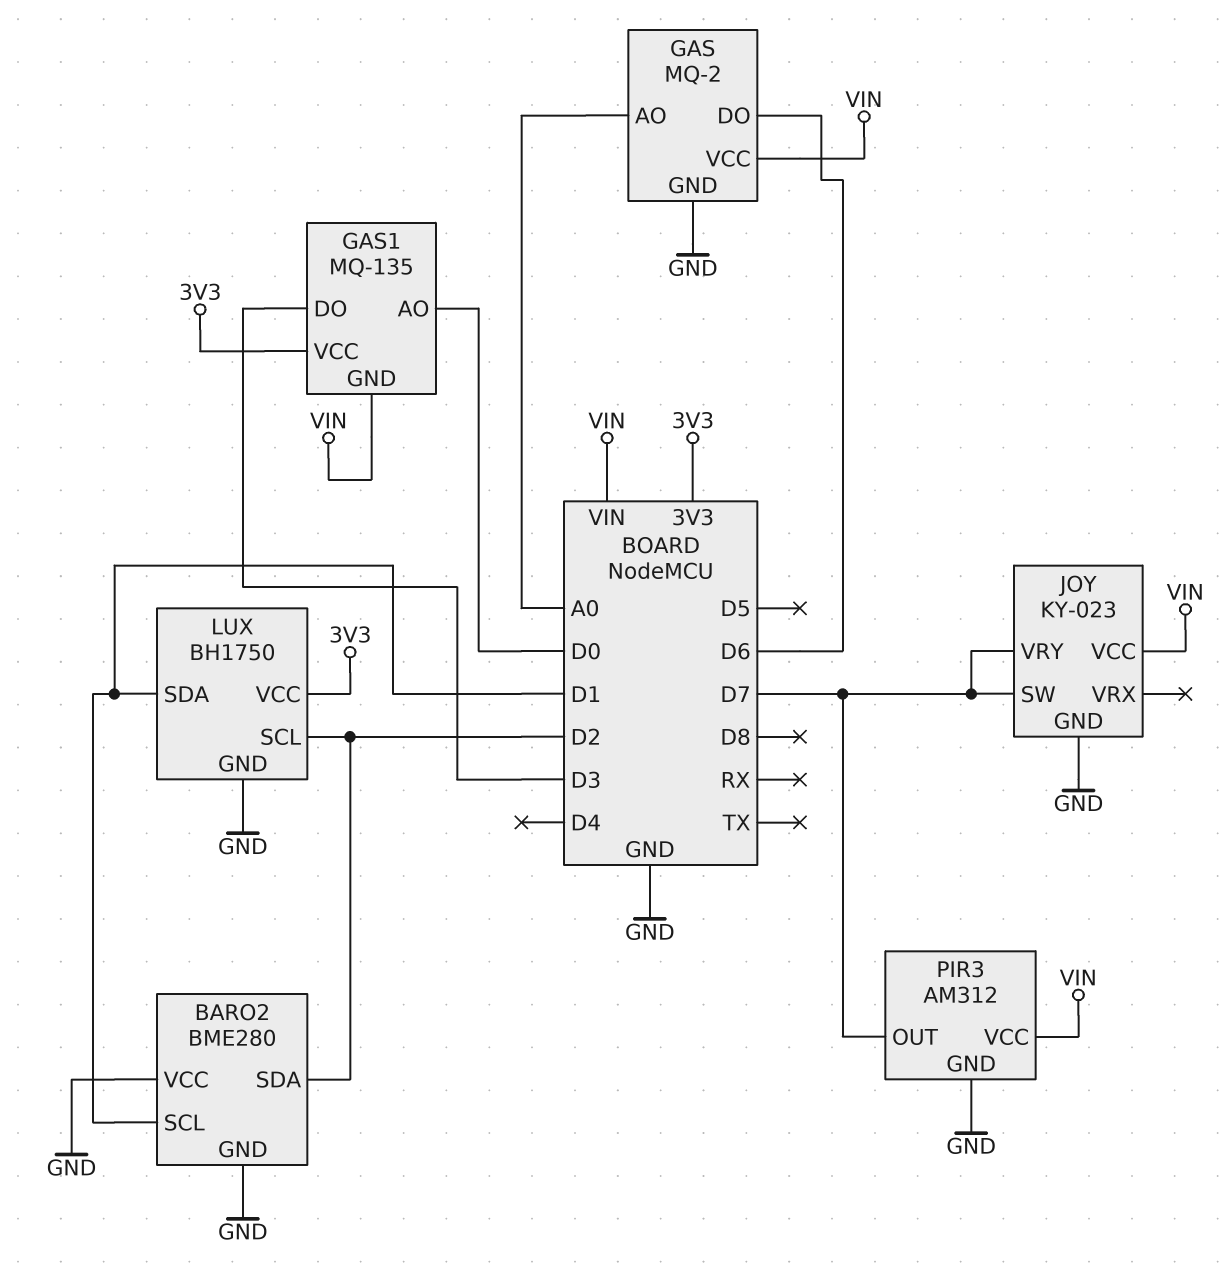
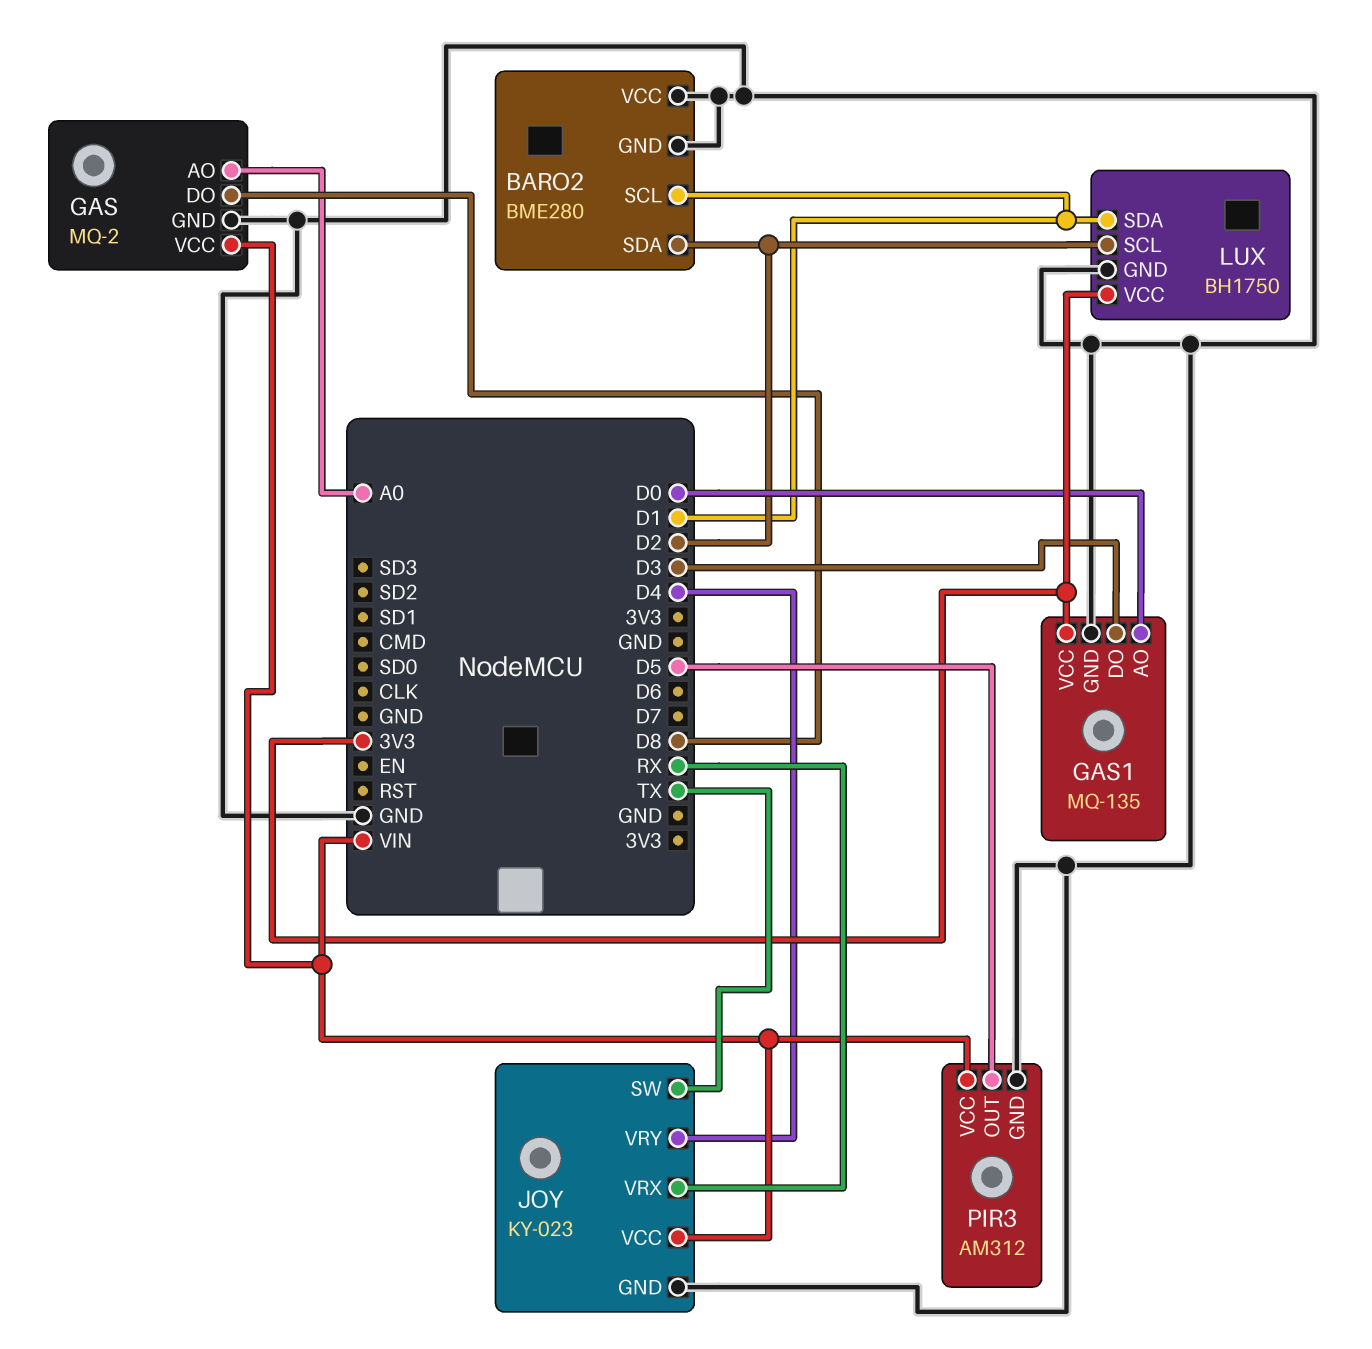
GAS pin DO: D6 -> D8
GAS1 pin GND: VIN -> GND
JOY pin SW: D7 -> TX
JOY pin VRX: none -> RX
JOY pin VRY: D7 -> D4
PIR3 pin OUT: D7 -> D5

